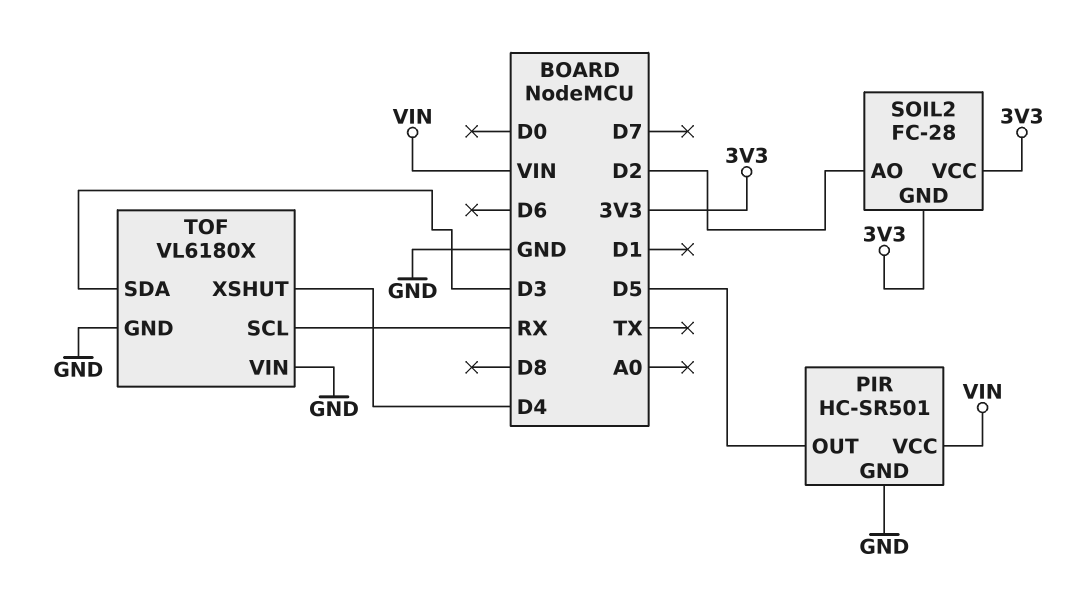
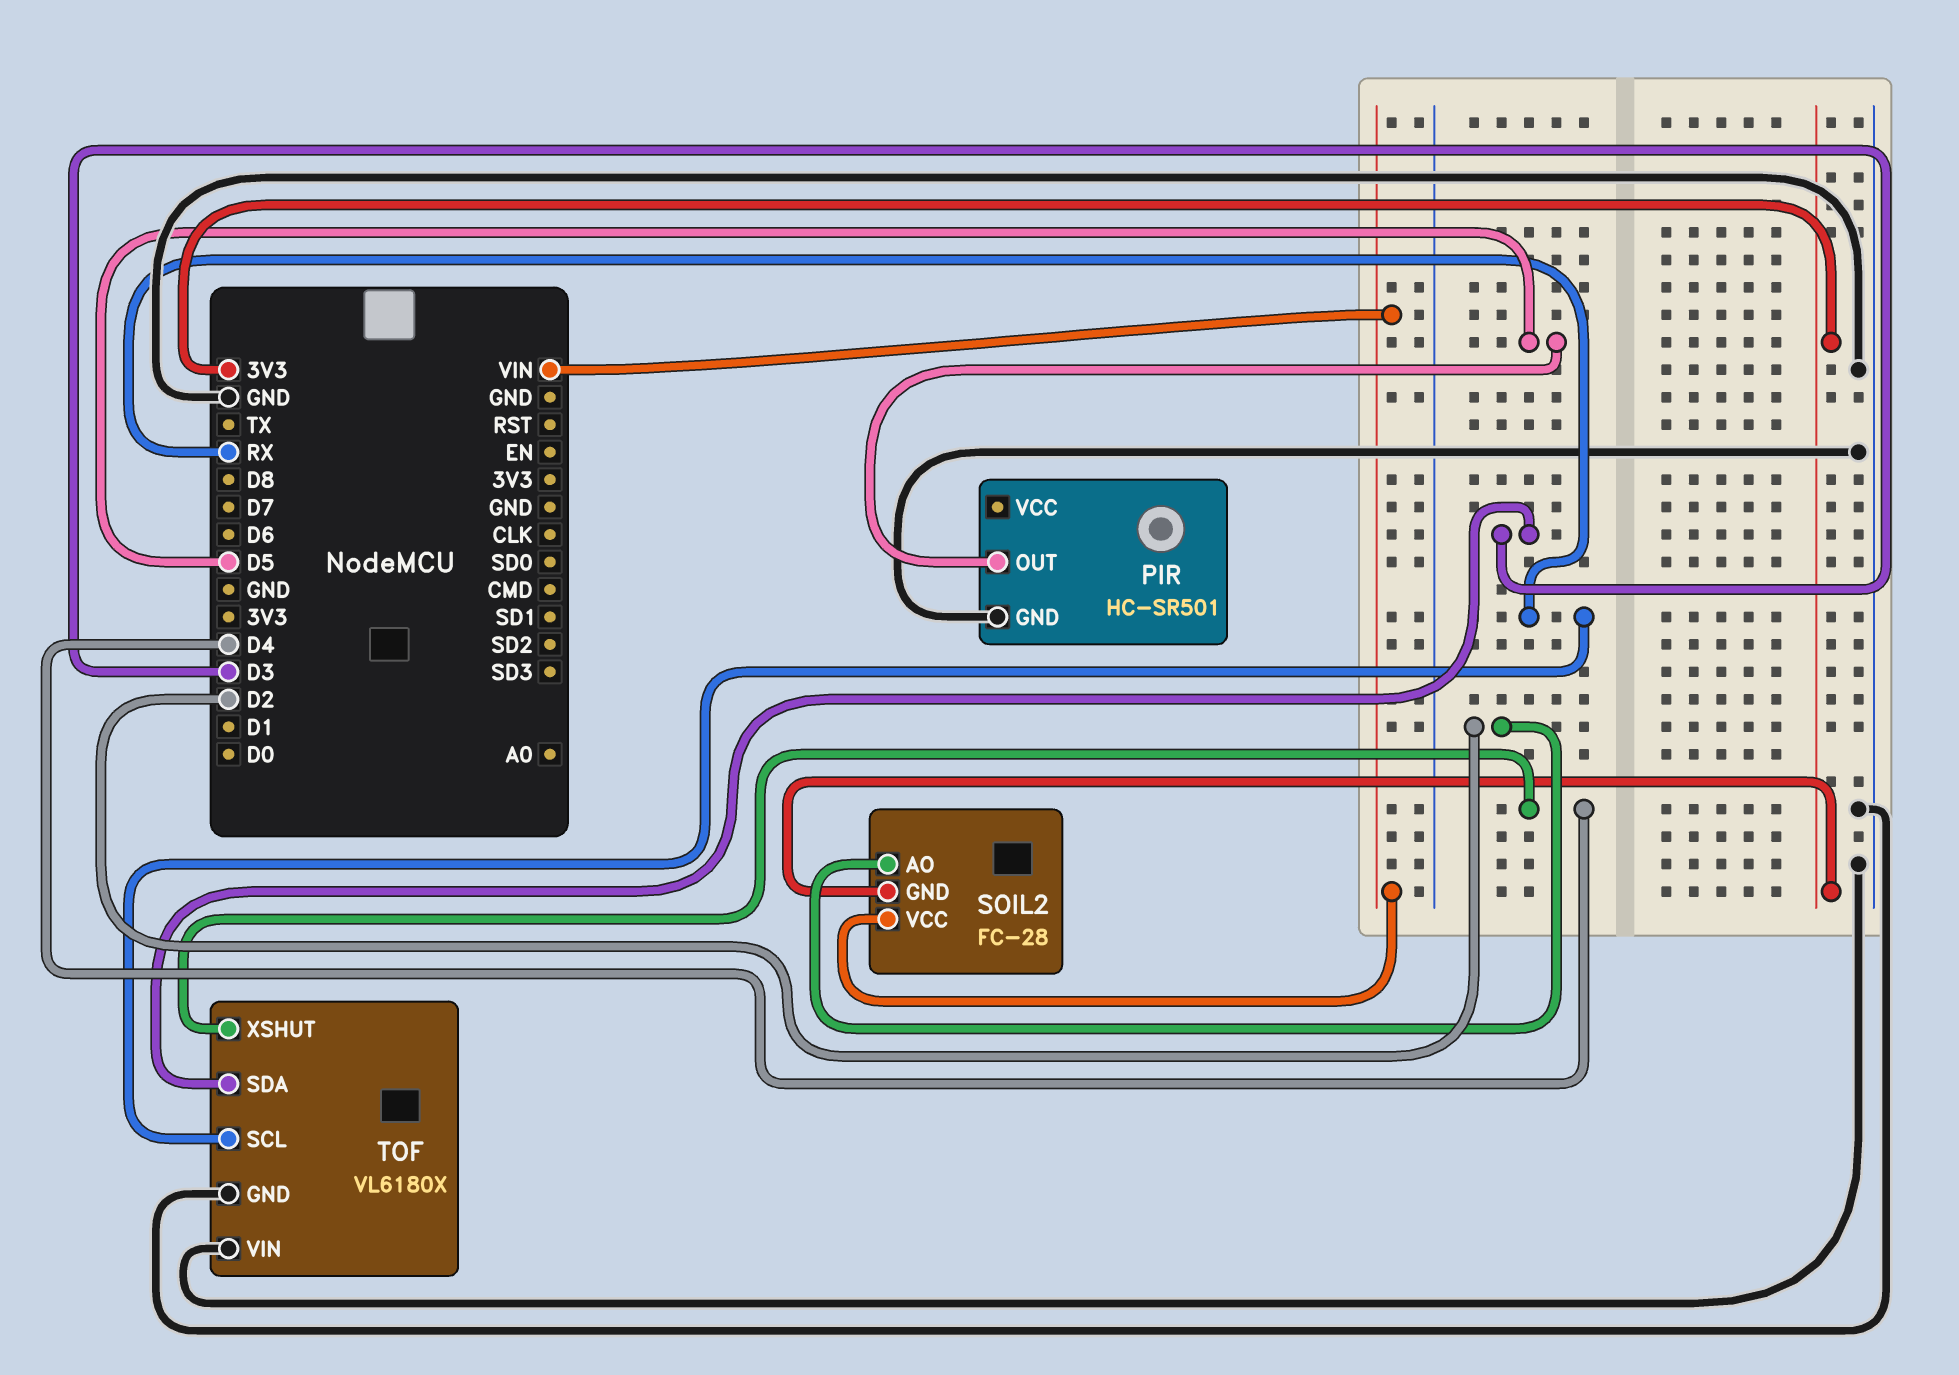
PIR pin VCC: VIN -> none
SOIL2 pin VCC: 3V3 -> VIN

